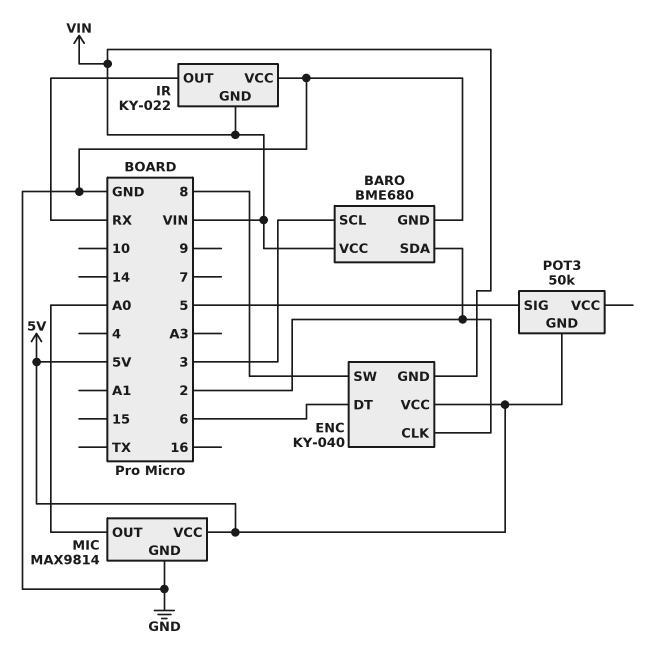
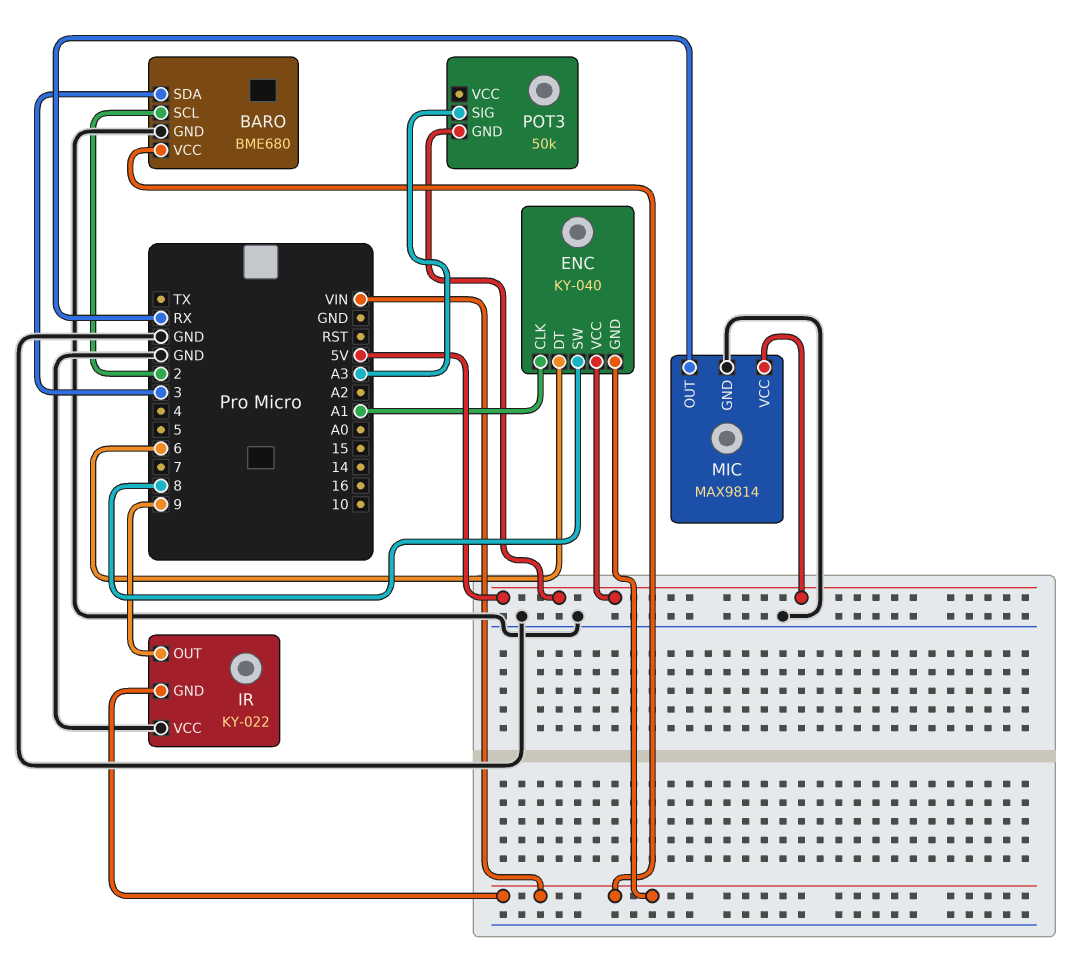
BARO pin SCL: 3 -> 2
BARO pin SDA: 2 -> 3
ENC pin CLK: 2 -> A1
IR pin OUT: RX -> 9
MIC pin OUT: A0 -> RX
POT3 pin SIG: 5 -> A3

